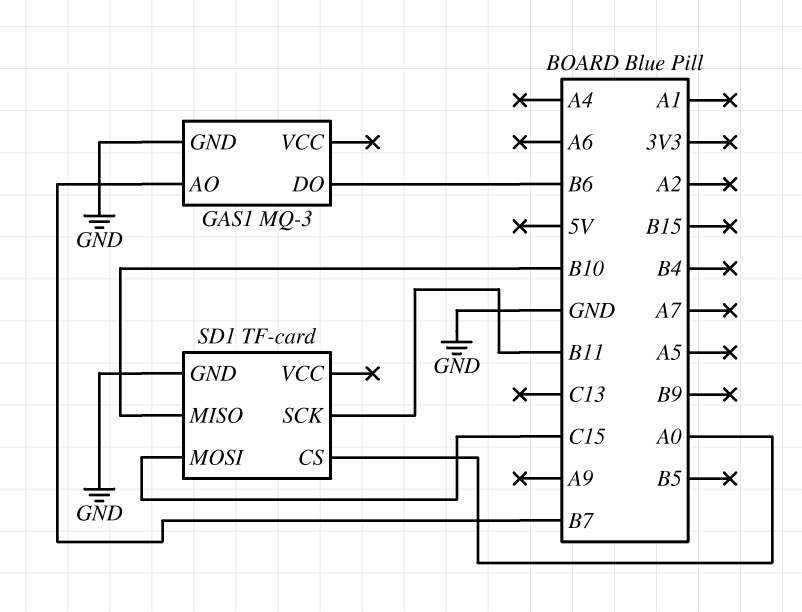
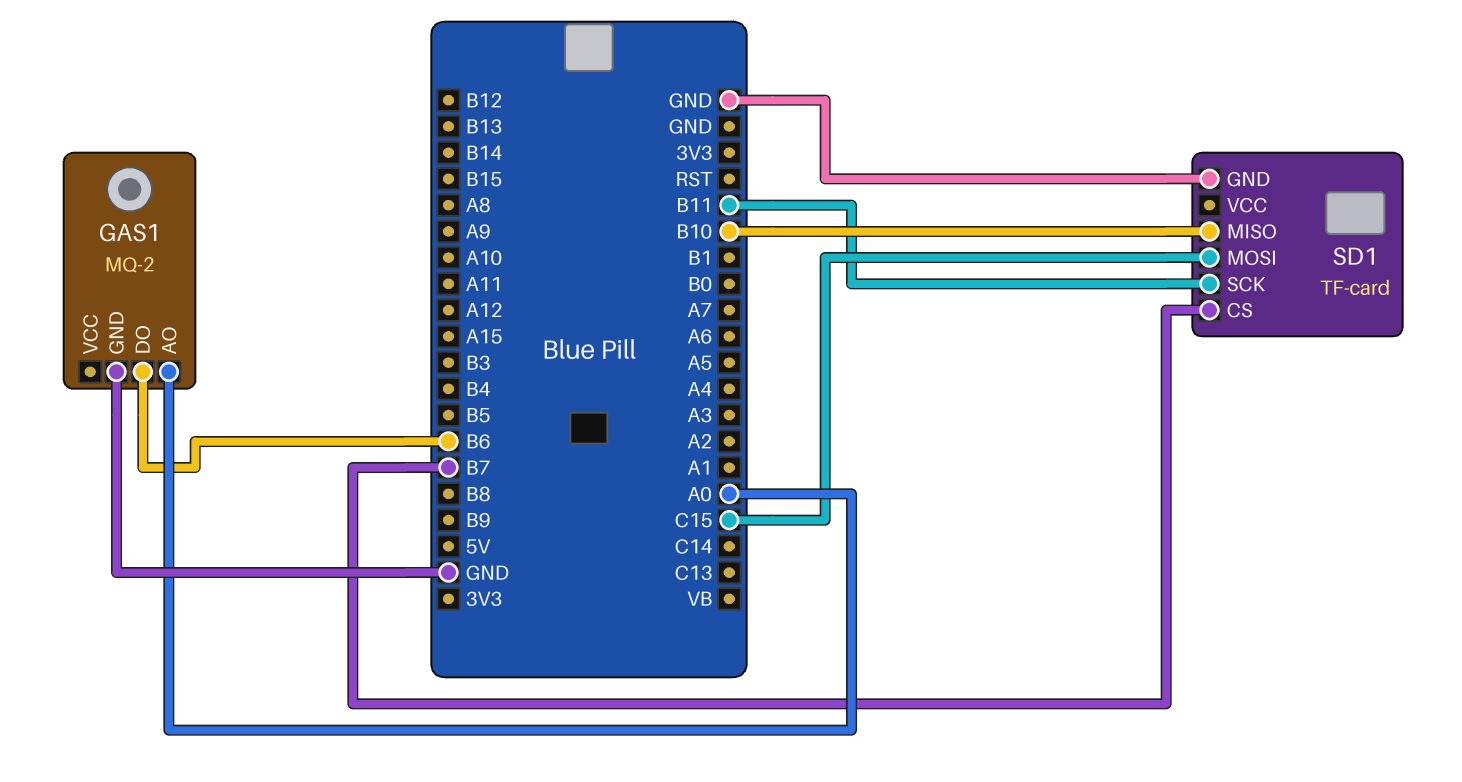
GAS1: MQ-3 -> MQ-2
GAS1 pin AO: B7 -> A0
SD1 pin CS: A0 -> B7

